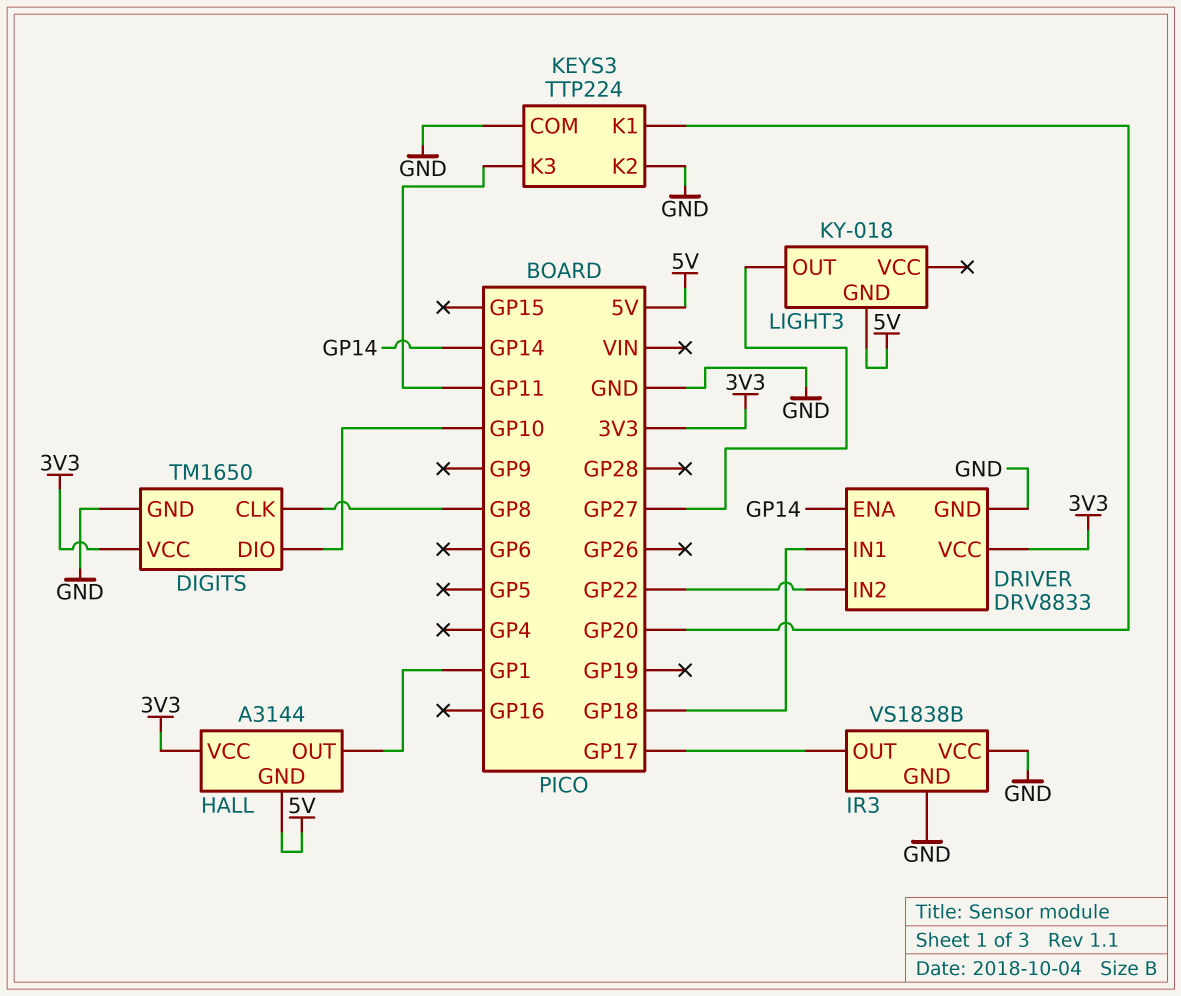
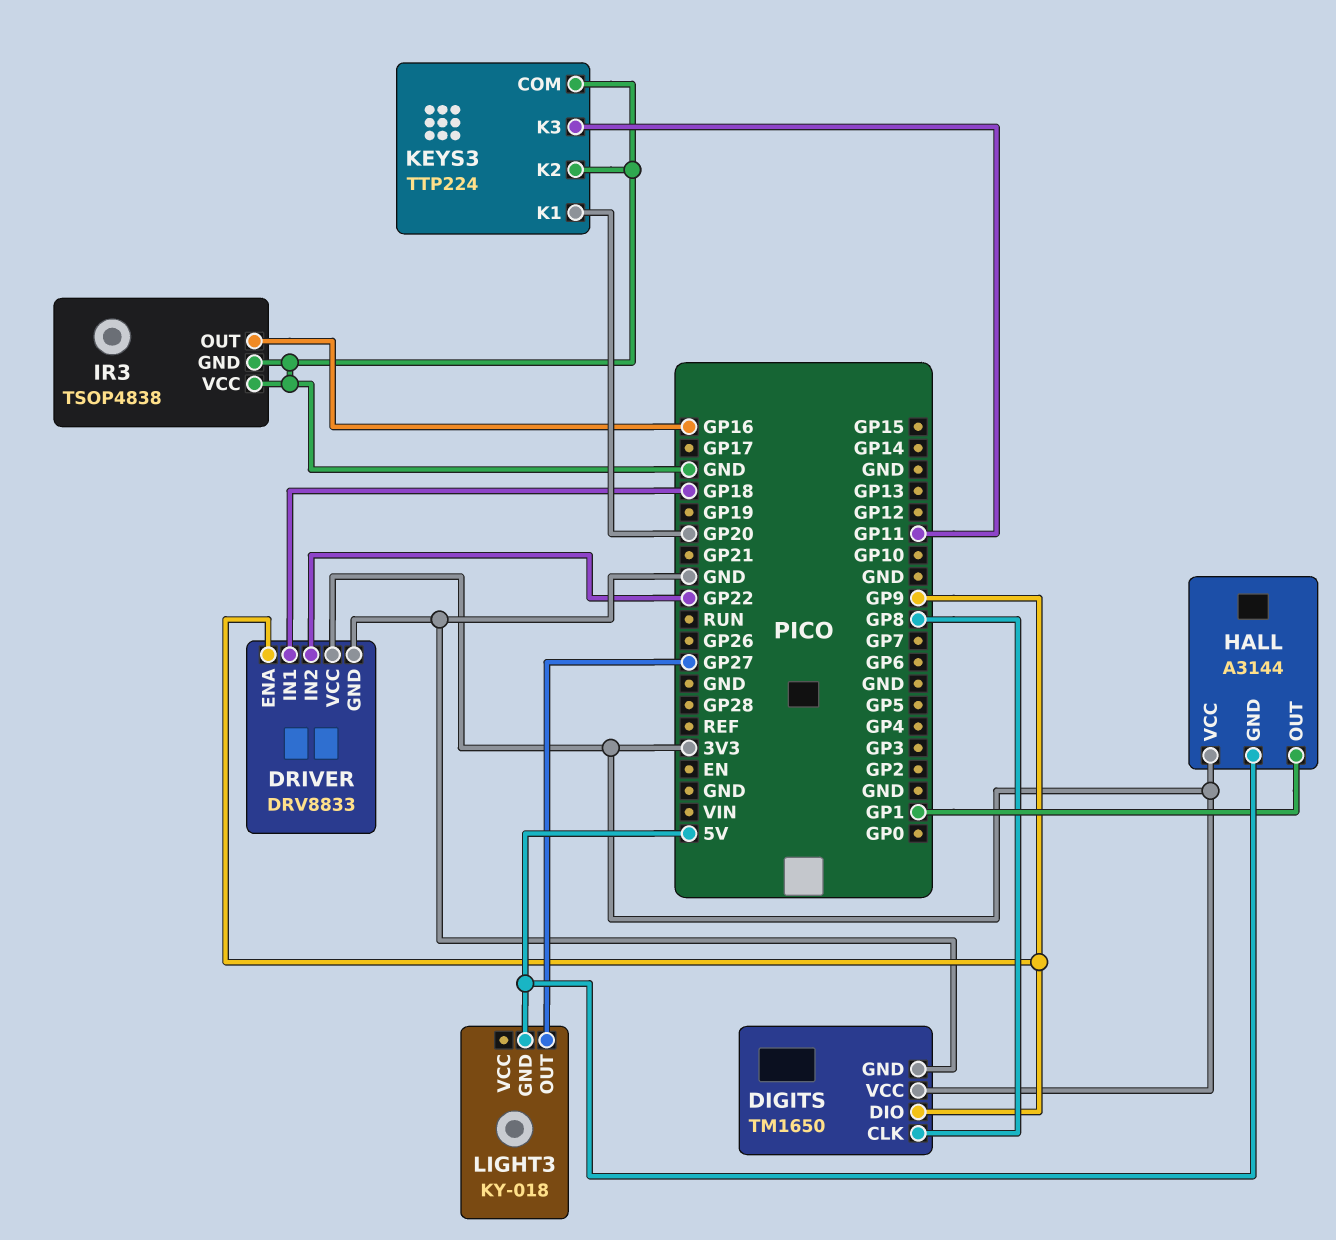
DIGITS pin DIO: GP10 -> GP9
DRIVER pin ENA: GP14 -> GP9
IR3: VS1838B -> TSOP4838
IR3 pin OUT: GP17 -> GP16

